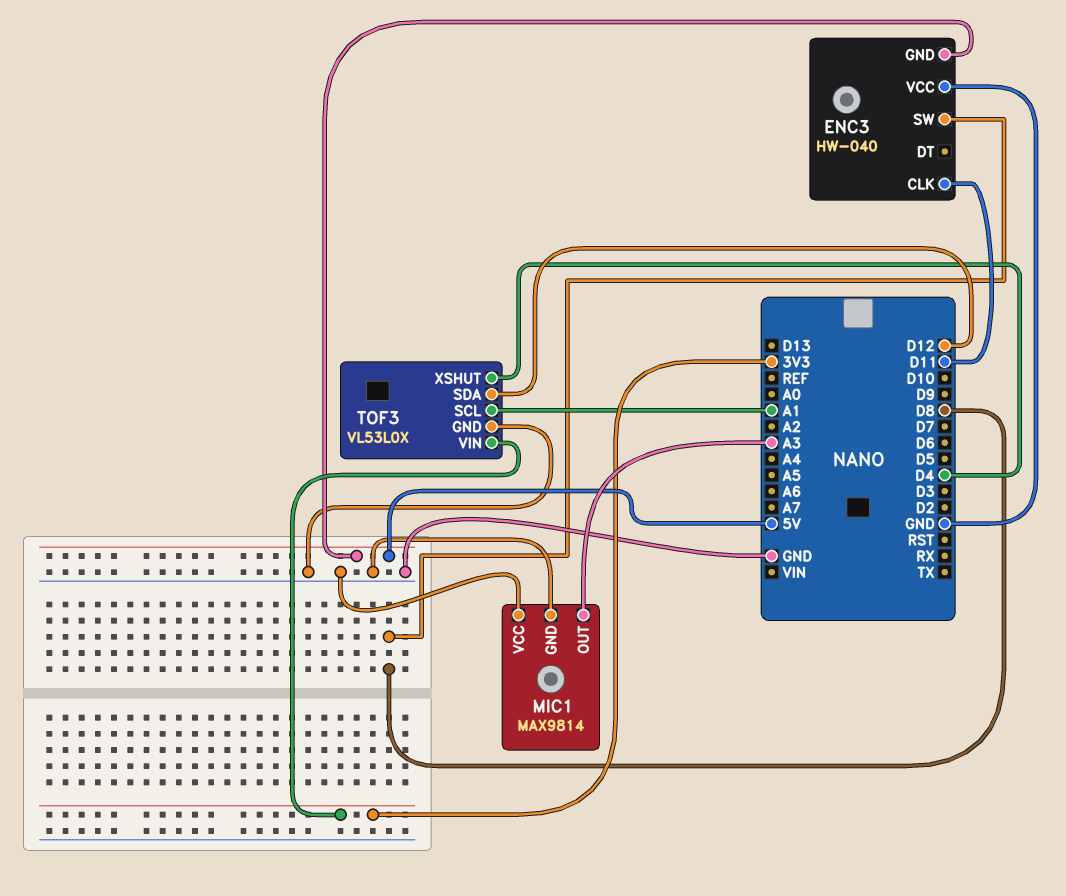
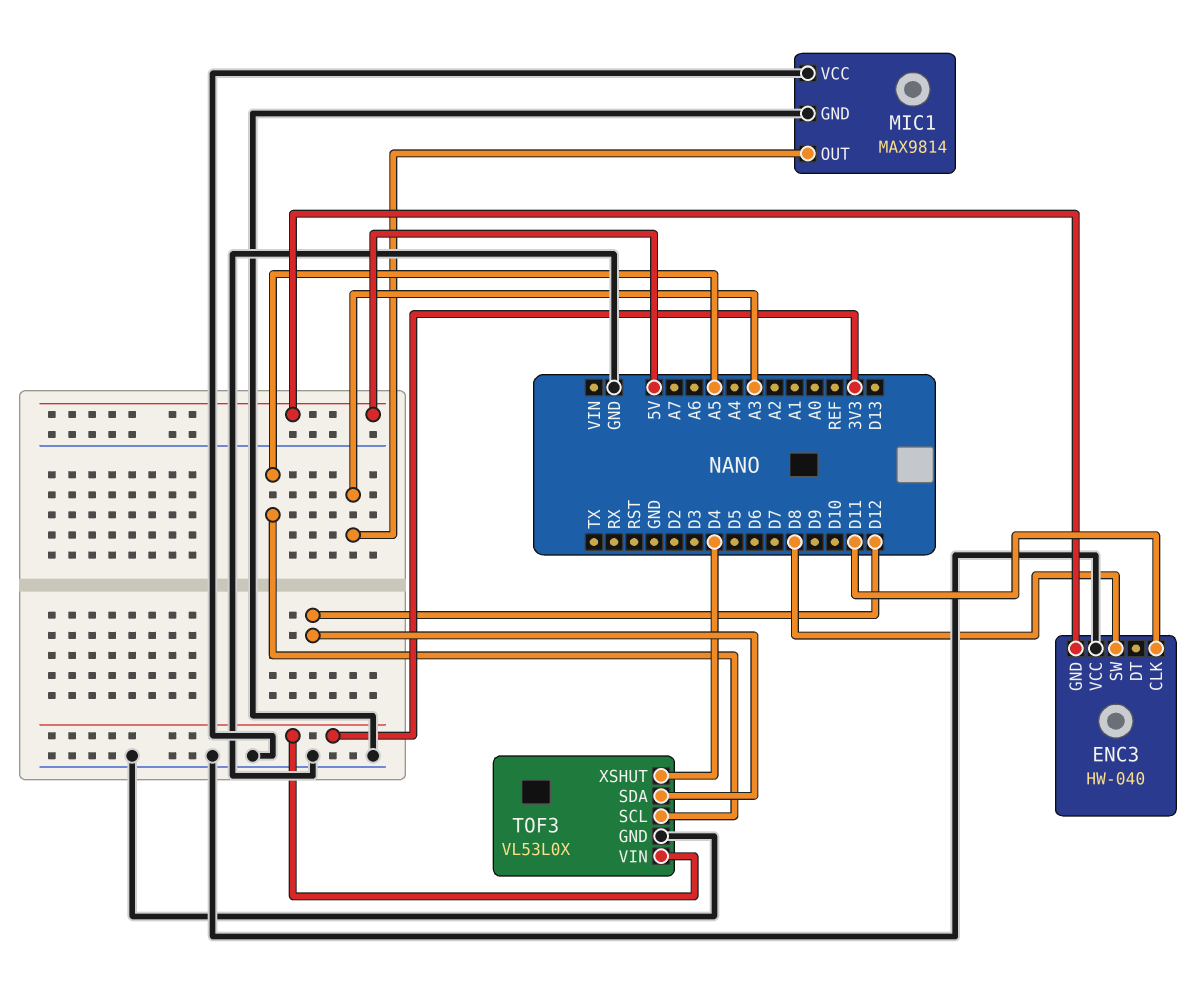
TOF3 pin SCL: A1 -> A5

